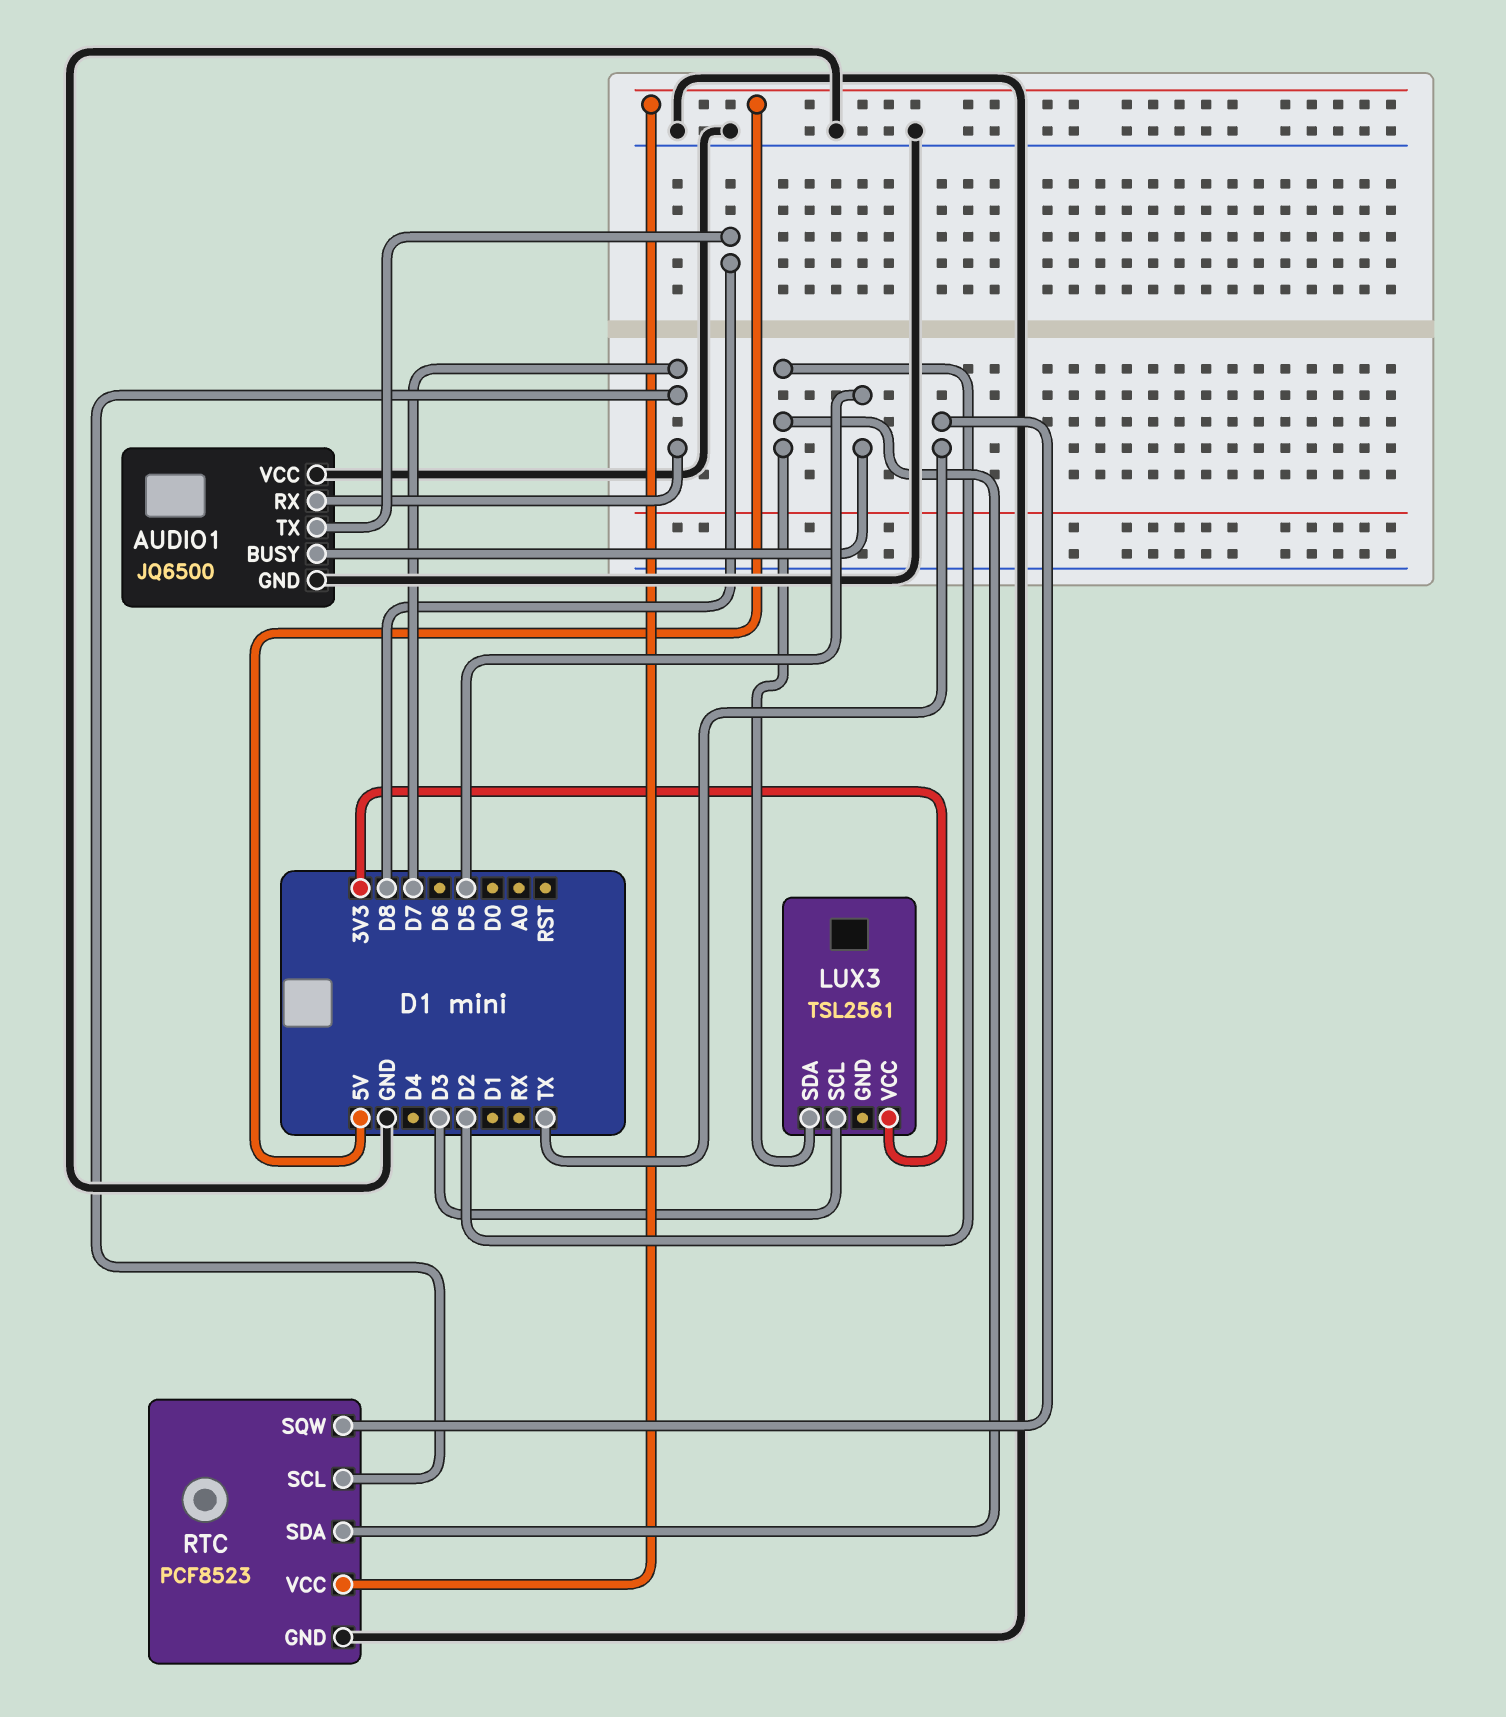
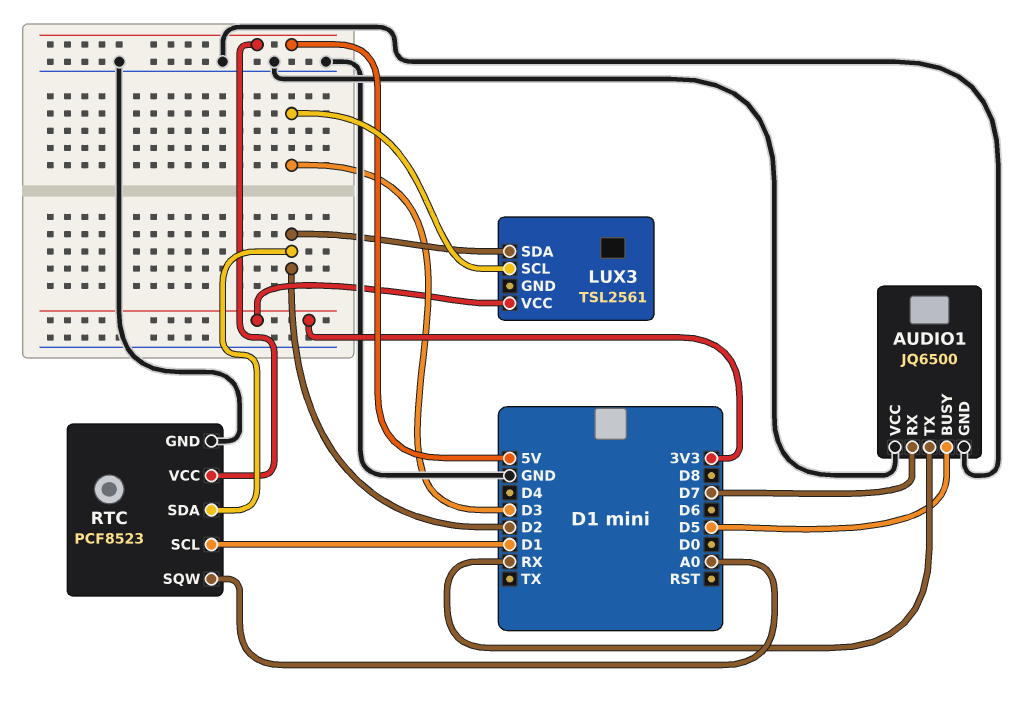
AUDIO1 pin TX: D8 -> RX
RTC pin SCL: D7 -> D1
RTC pin SQW: TX -> A0

